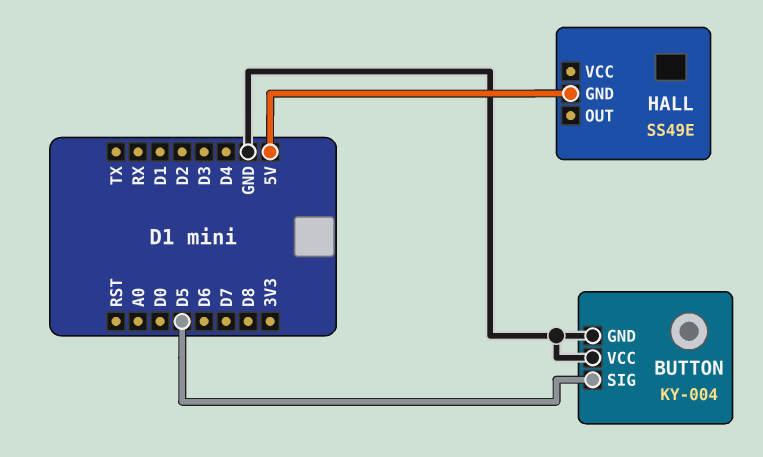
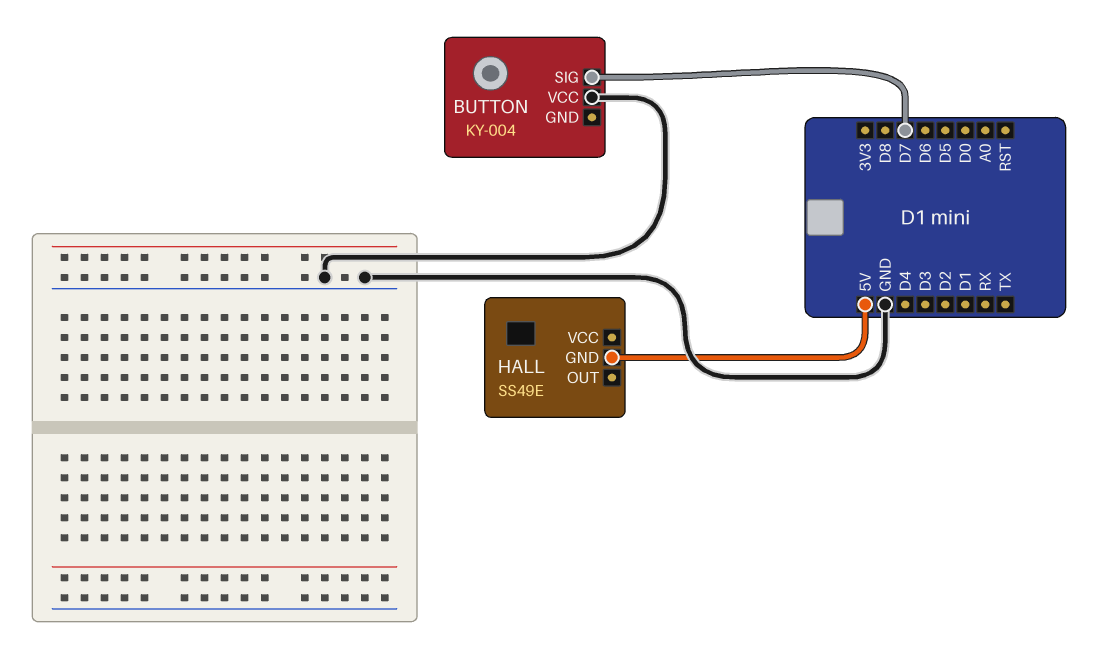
BUTTON pin GND: GND -> none
BUTTON pin SIG: D5 -> D7

